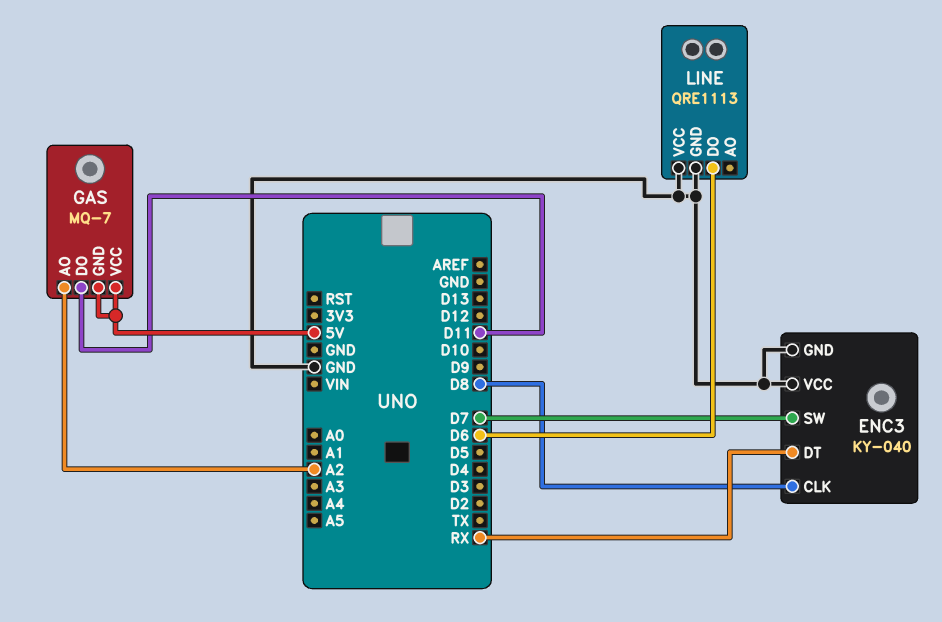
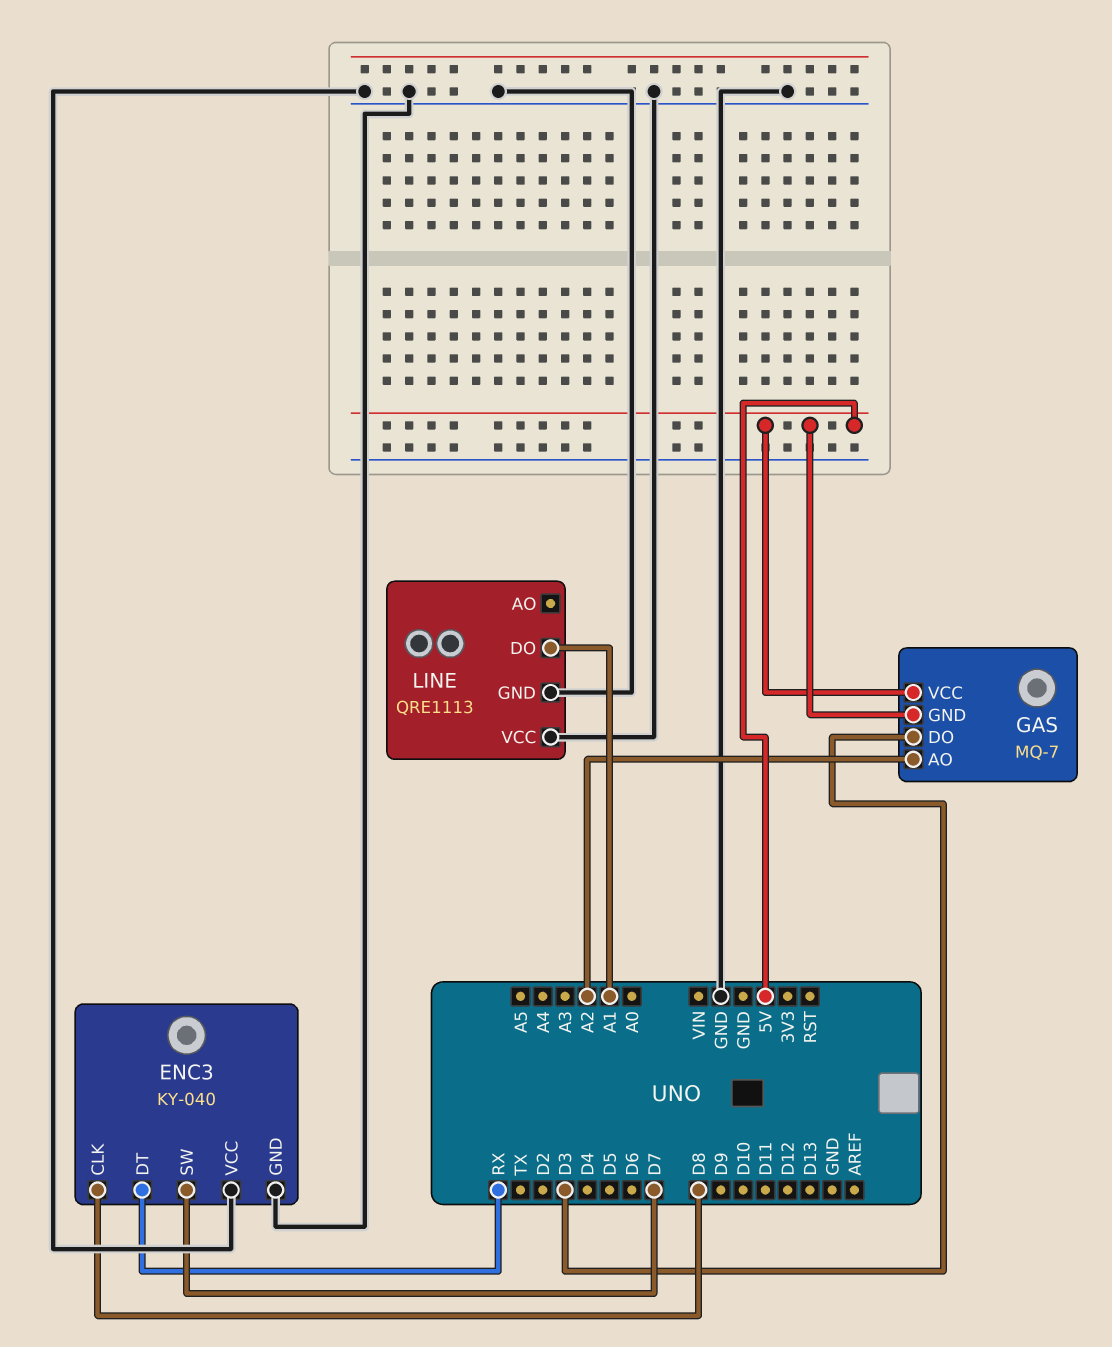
GAS pin DO: D11 -> D3
LINE pin DO: D6 -> A1

